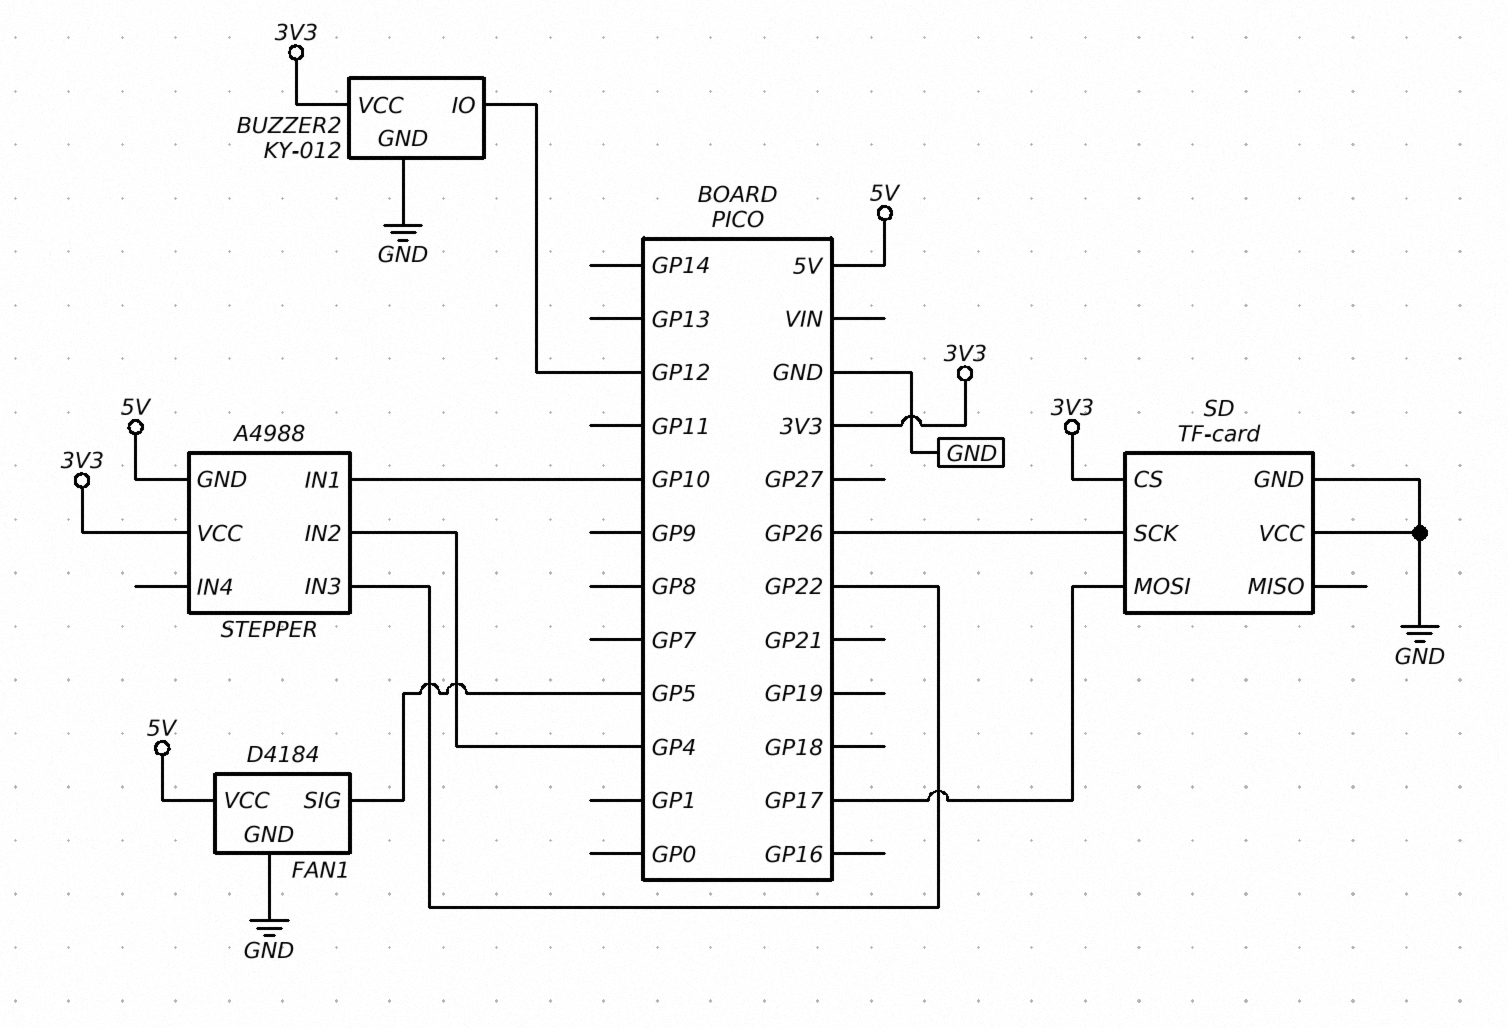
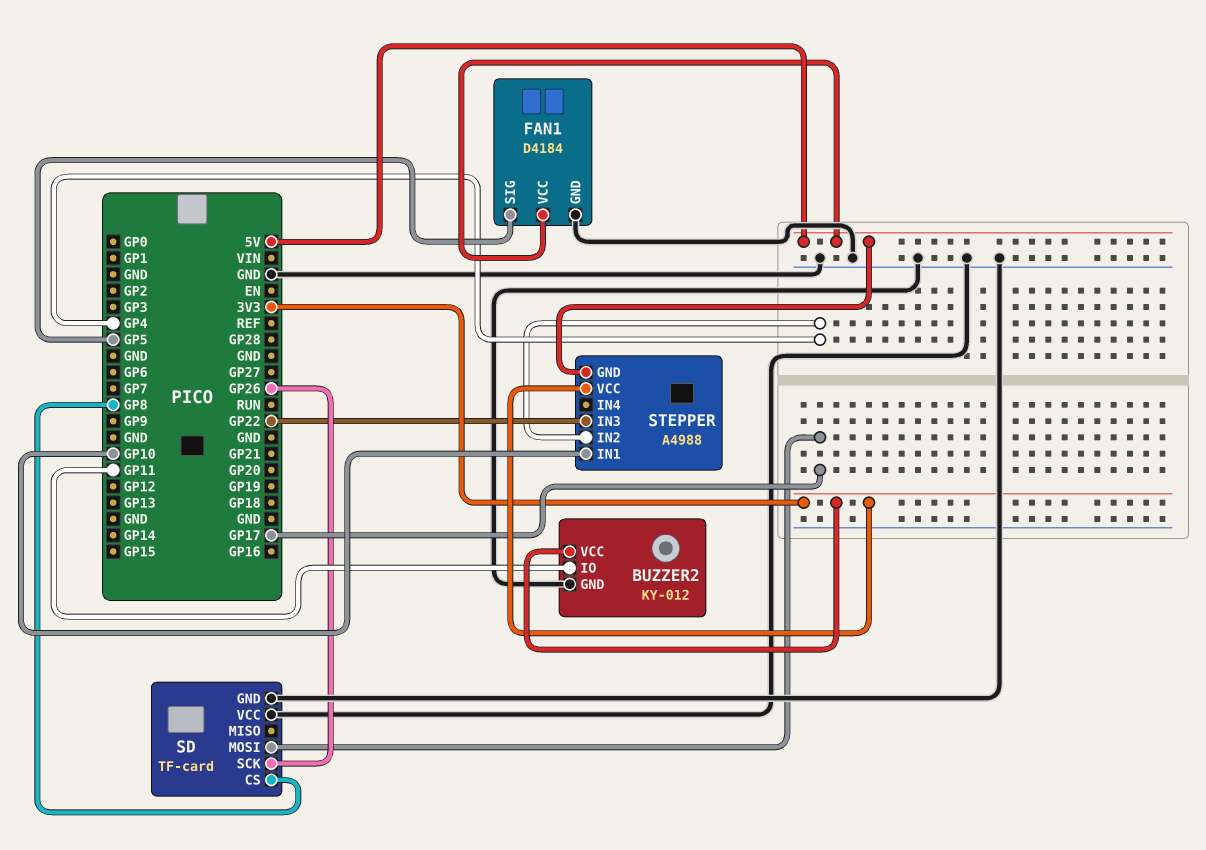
BUZZER2 pin IO: GP12 -> GP11
SD pin CS: 3V3 -> GP8

